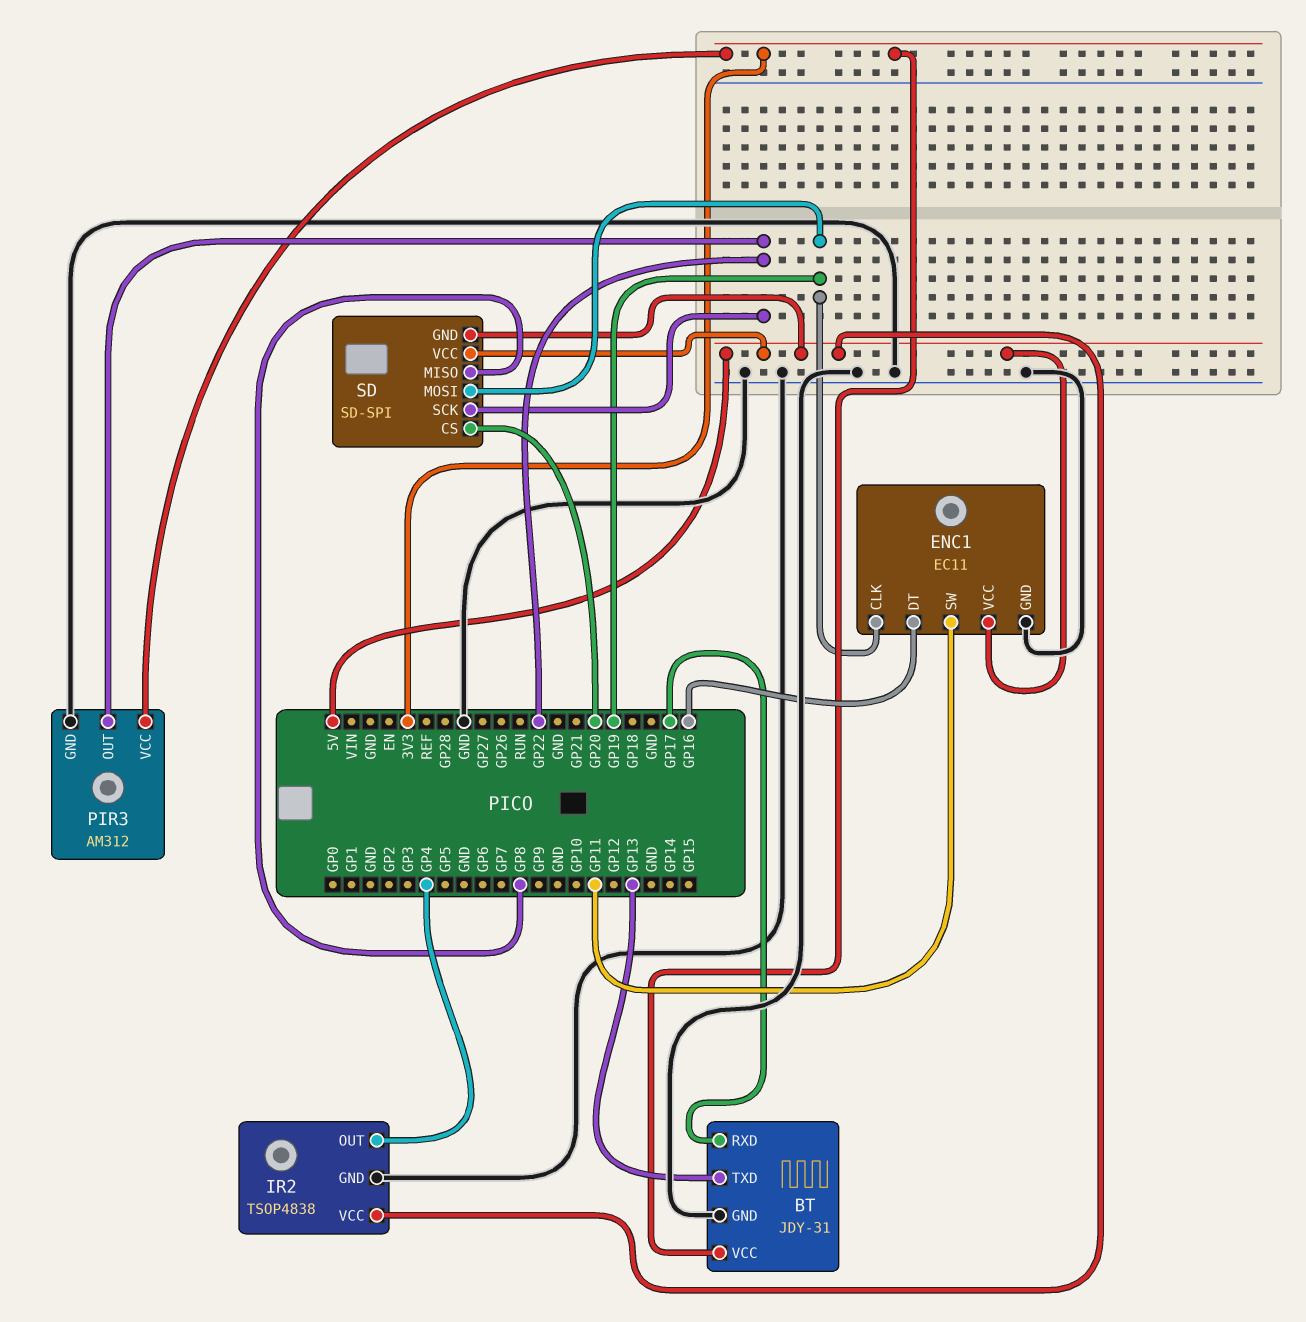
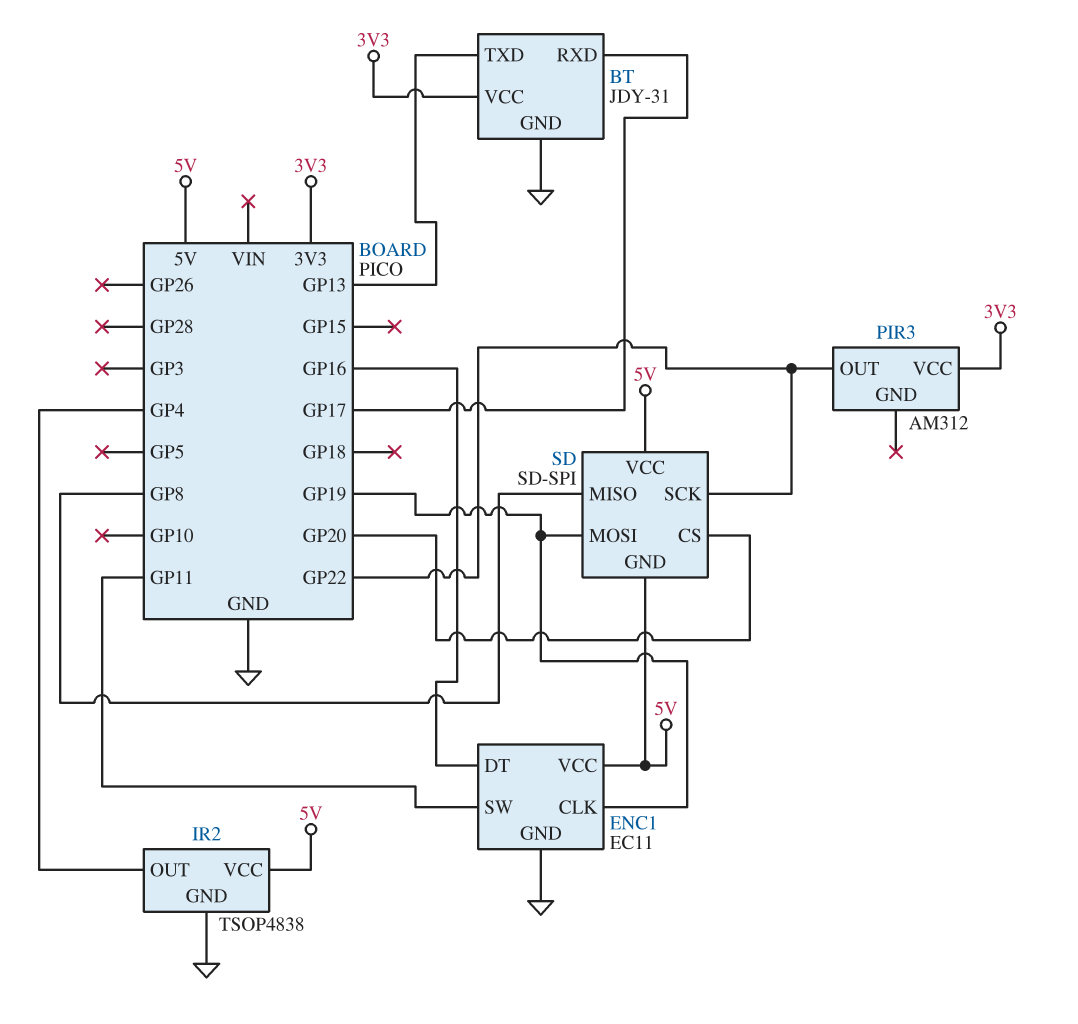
PIR3 pin GND: GND -> none

